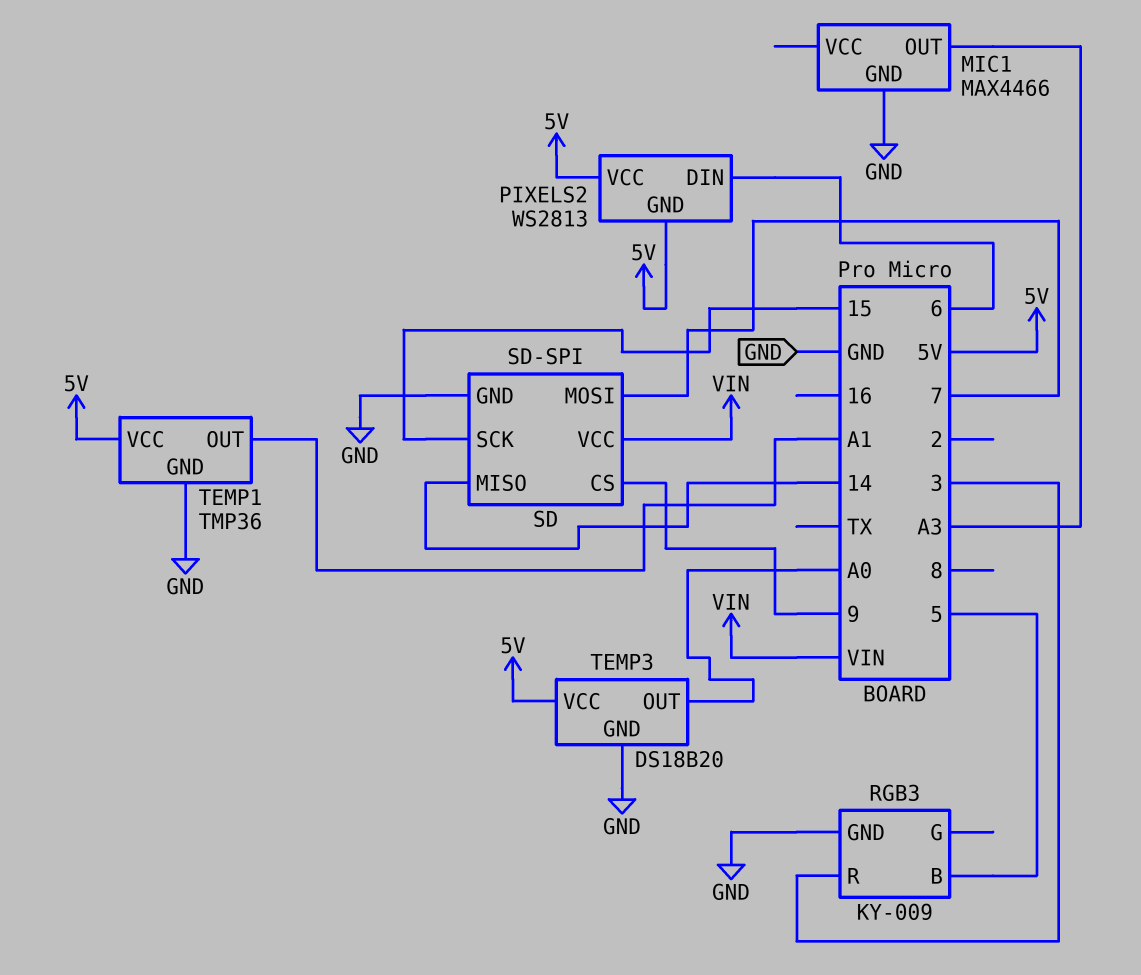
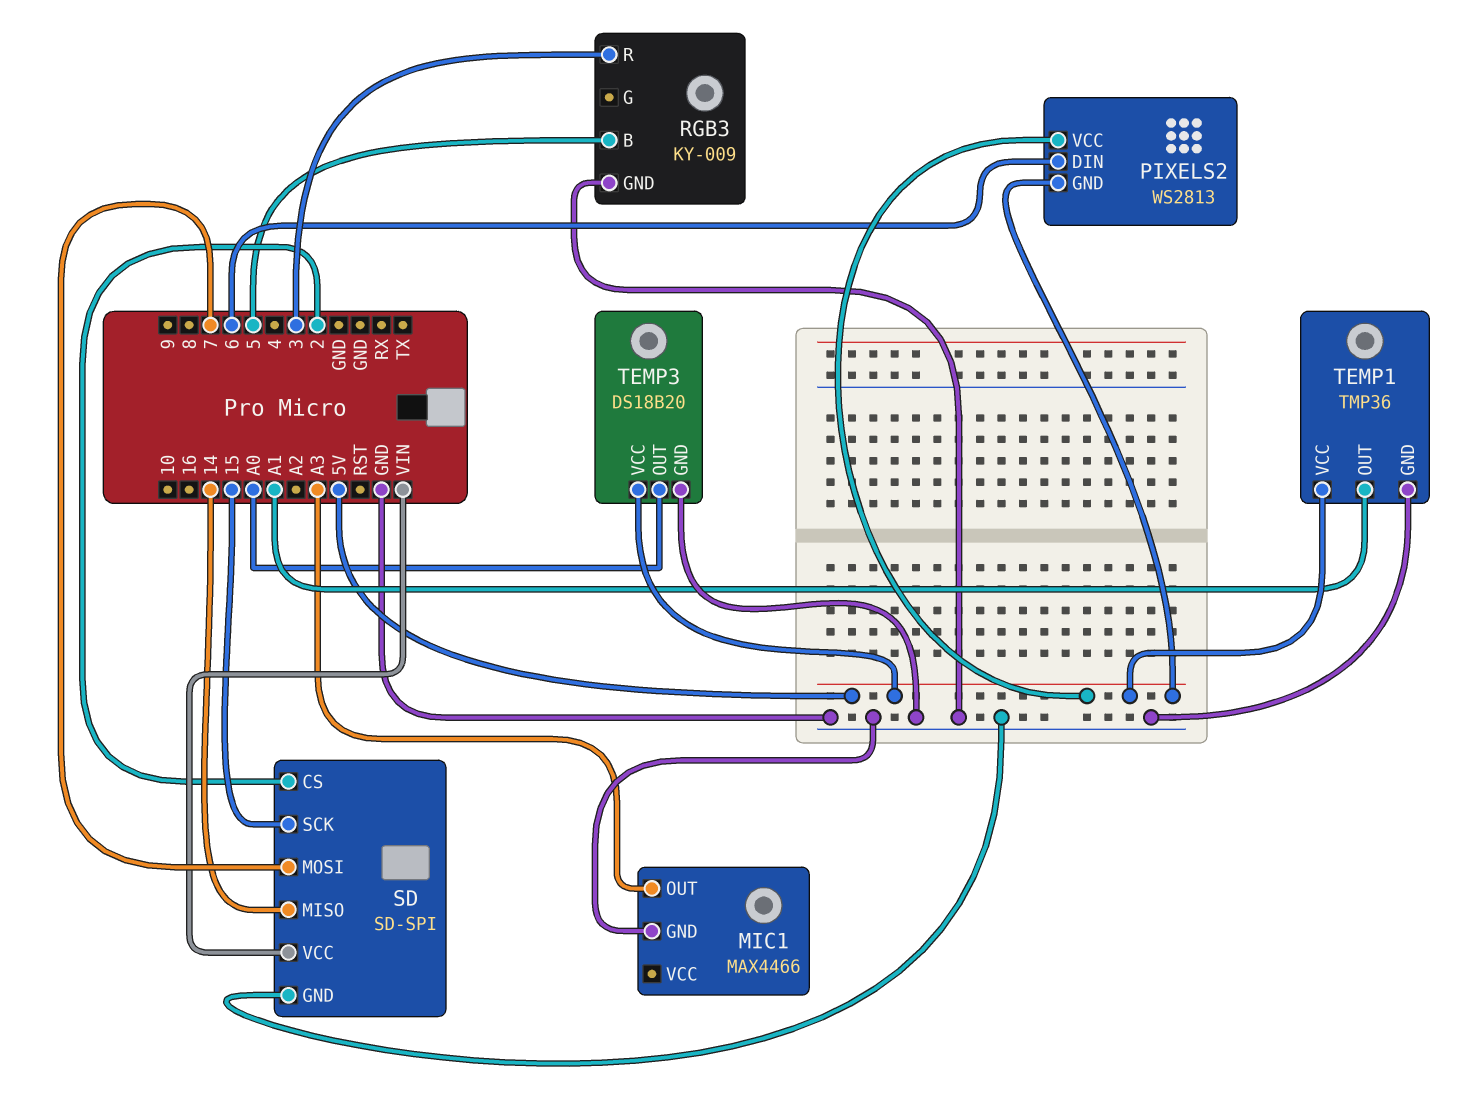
SD pin CS: 9 -> 2

